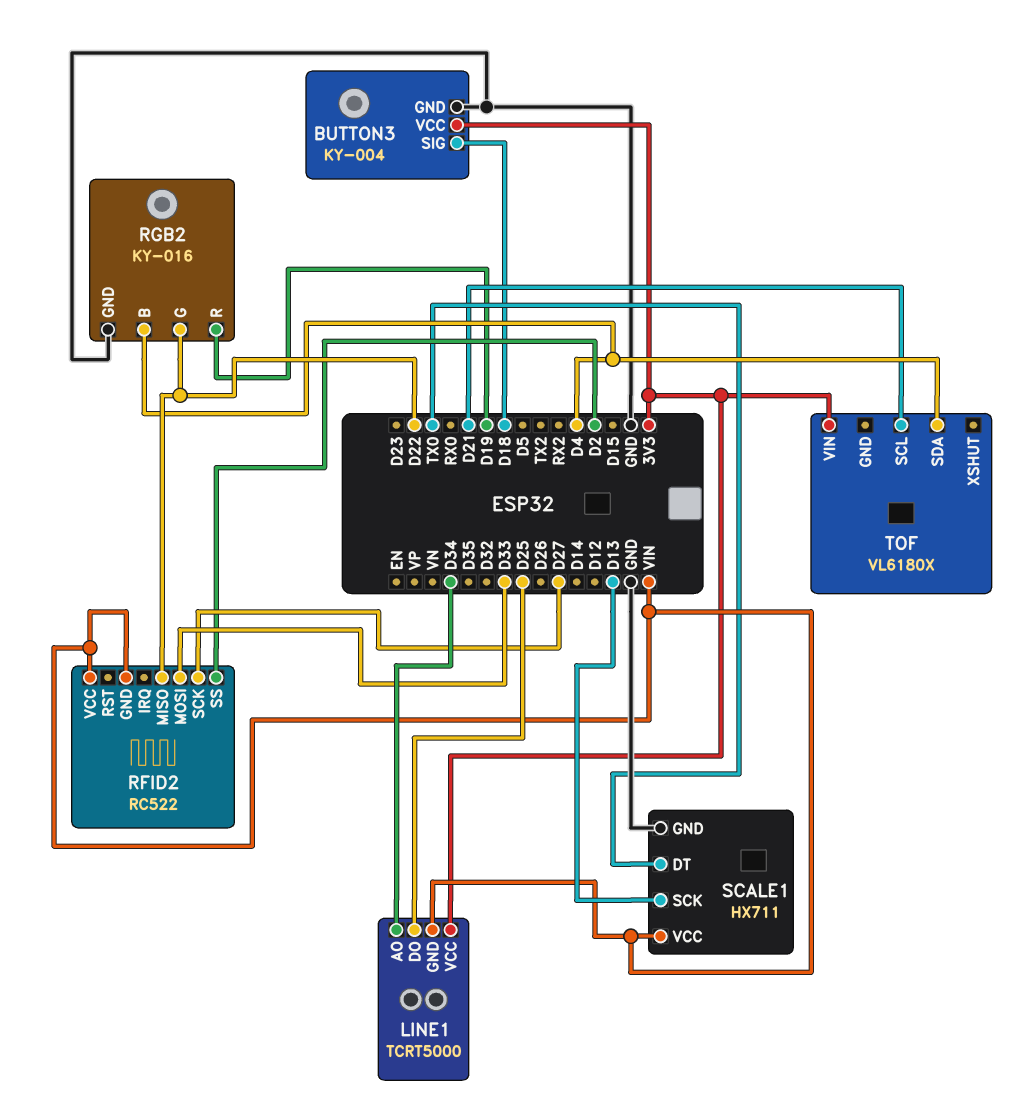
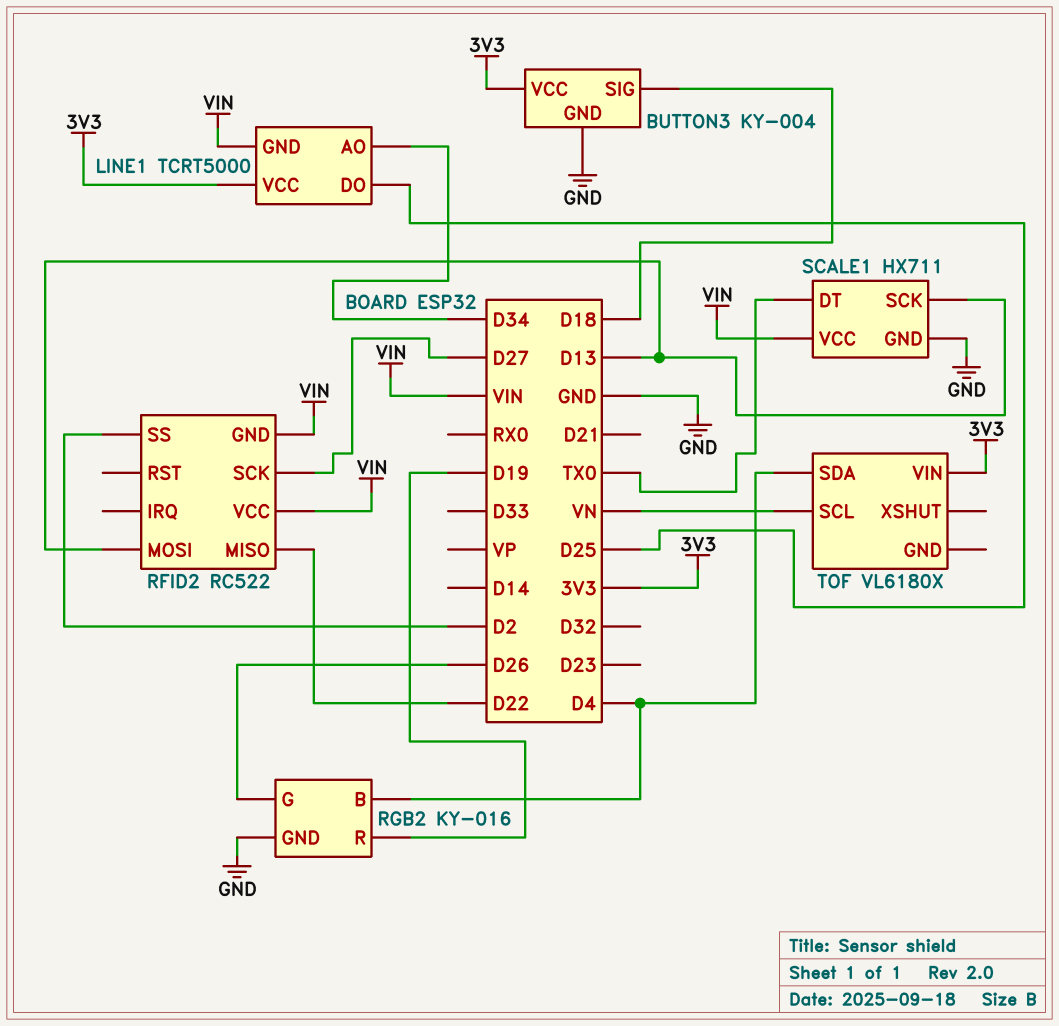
RFID2 pin MOSI: D33 -> D13
RGB2 pin G: D22 -> D26
TOF pin SCL: D21 -> VN

